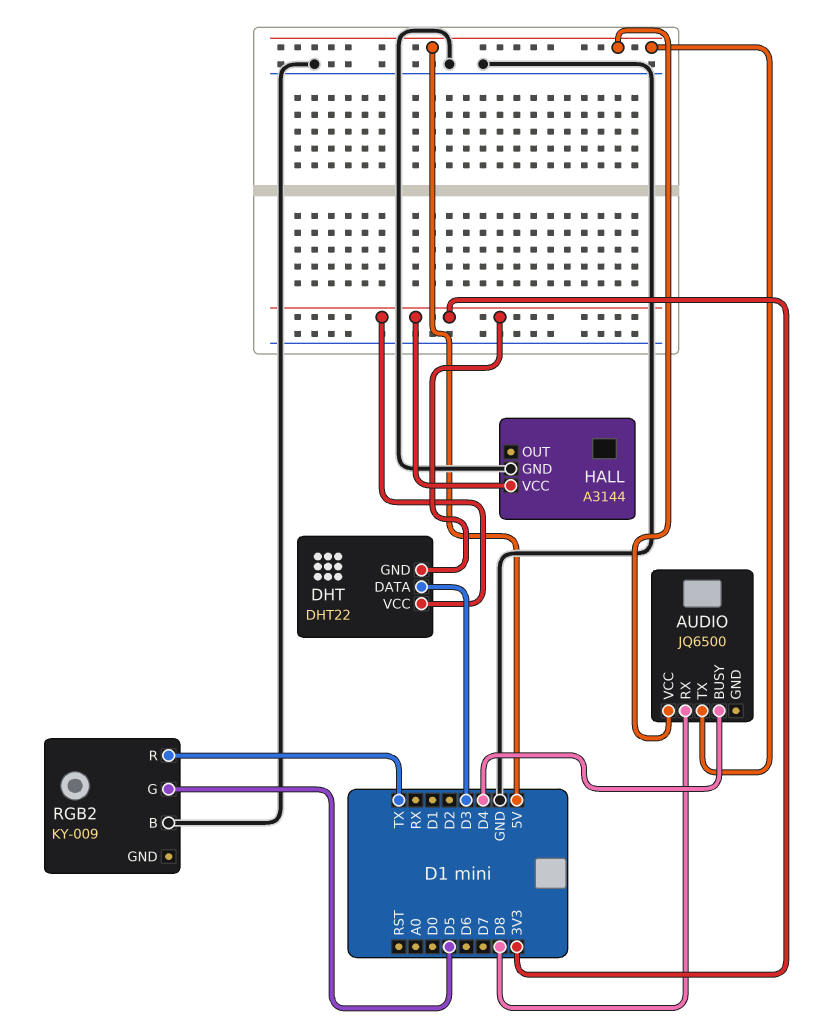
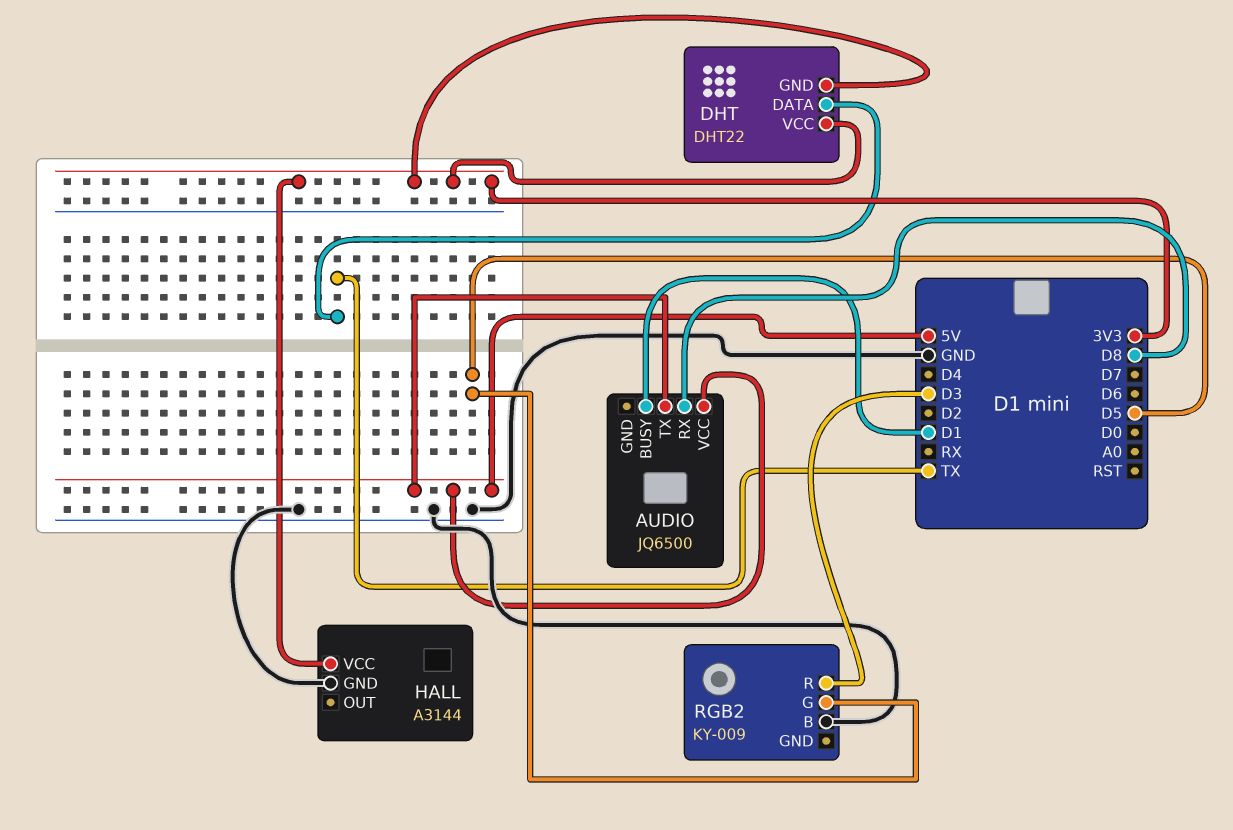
AUDIO pin BUSY: D4 -> D1
DHT pin DATA: D3 -> TX
RGB2 pin R: TX -> D3

